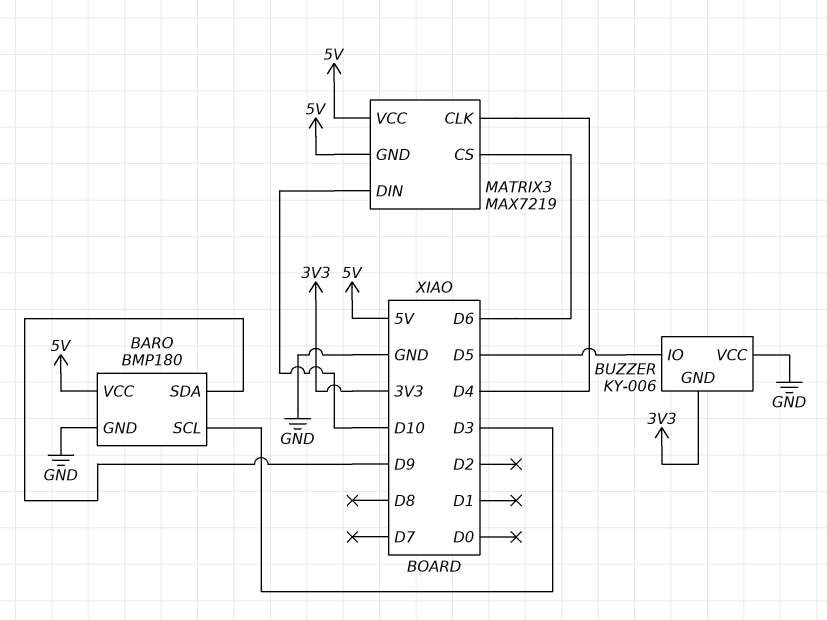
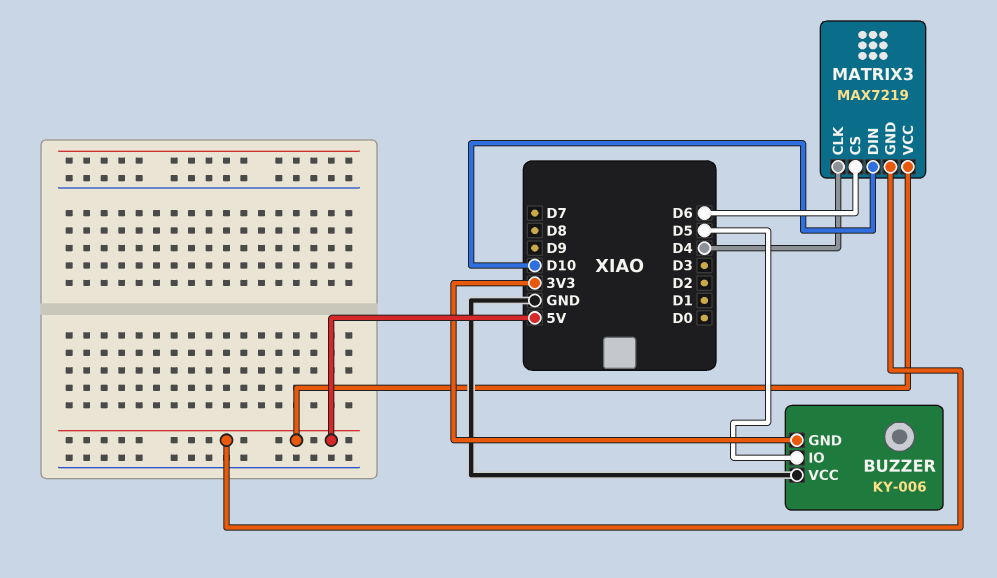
BARO: BMP180 -> none
BARO pin GND: GND -> none
BARO pin SCL: D3 -> none
BARO pin SDA: D9 -> none
BARO pin VCC: 5V -> none

